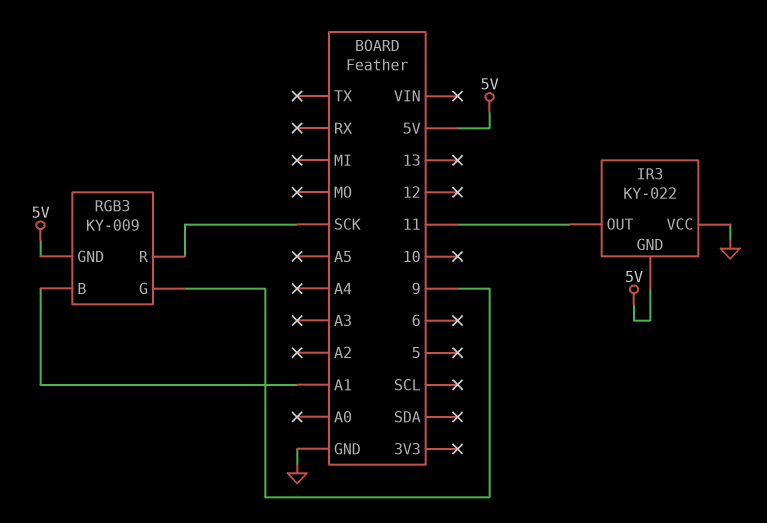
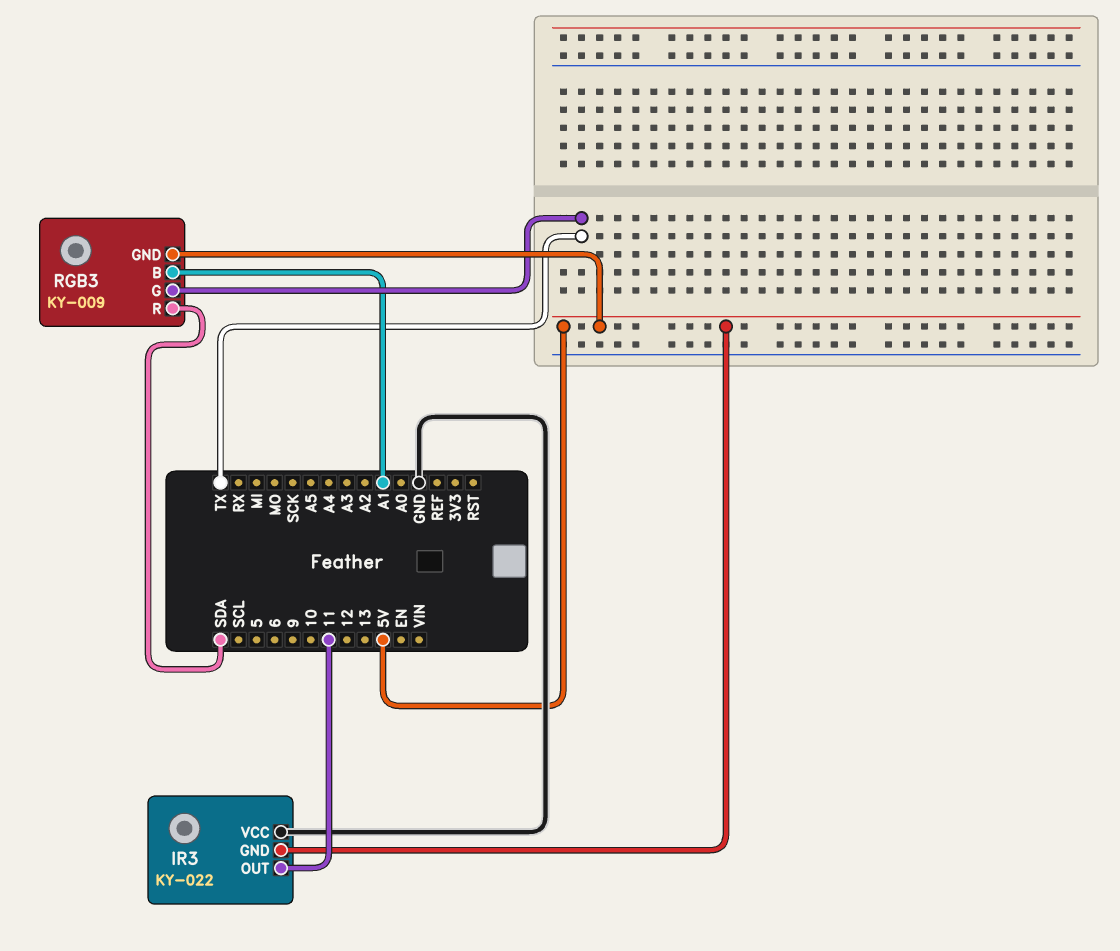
RGB3 pin G: 9 -> TX
RGB3 pin R: SCK -> SDA

